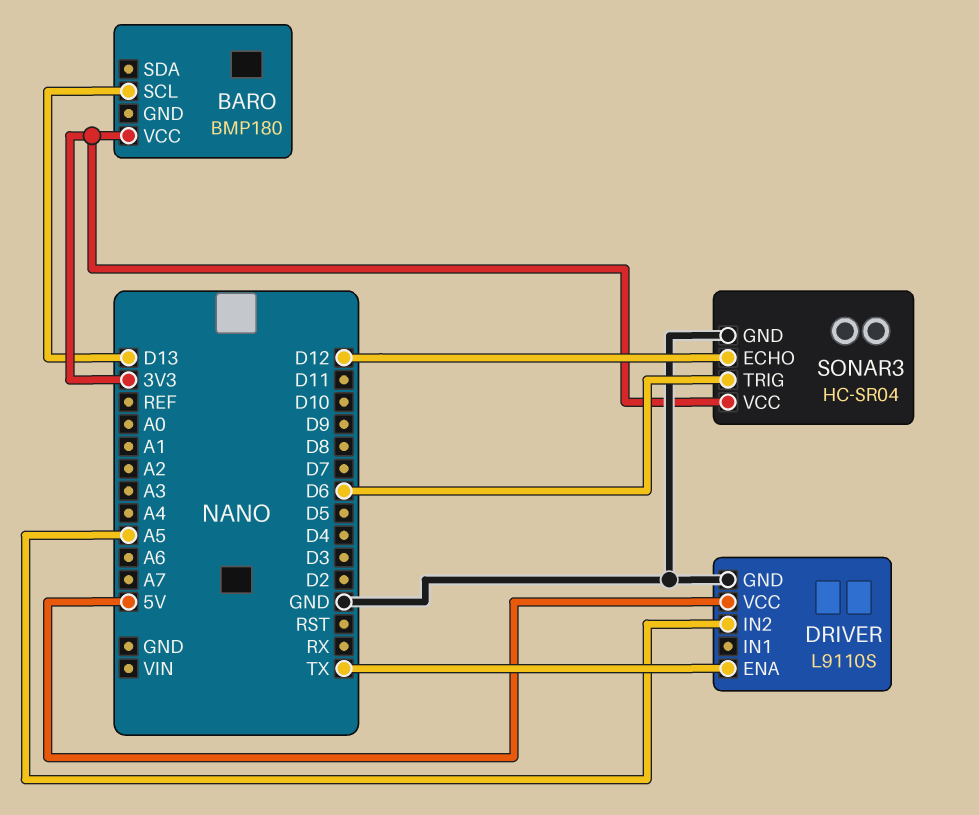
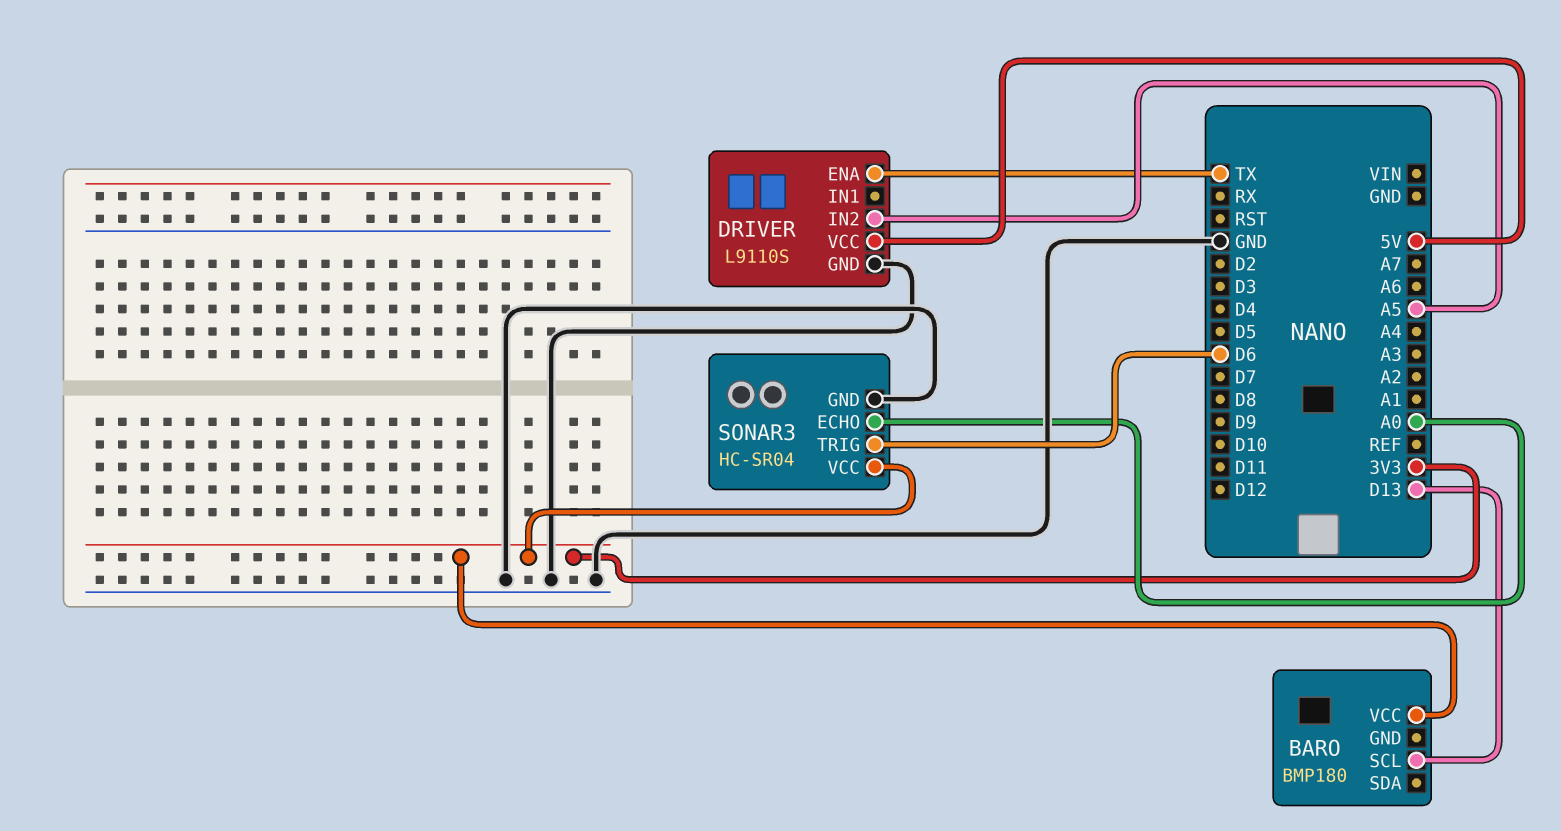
SONAR3 pin ECHO: D12 -> A0

